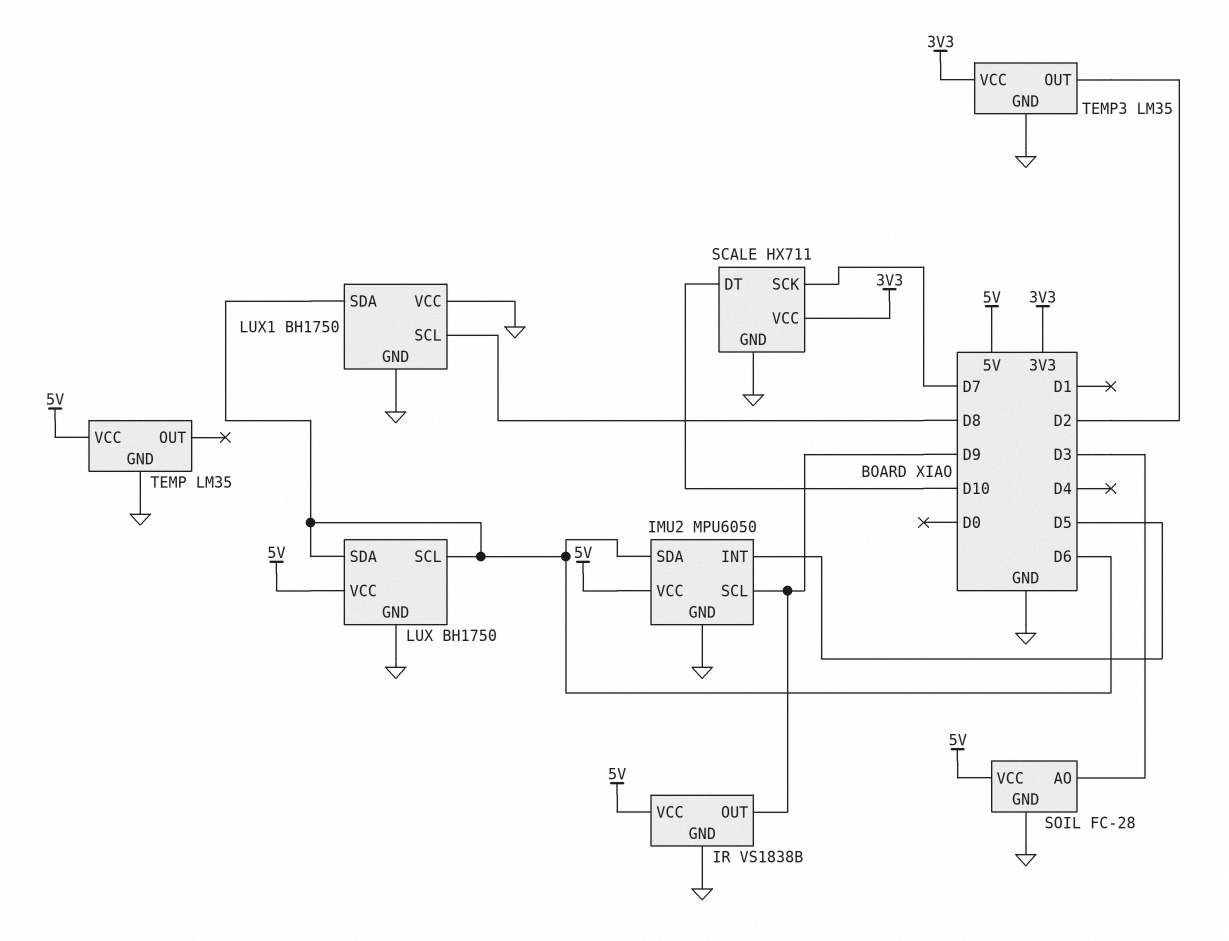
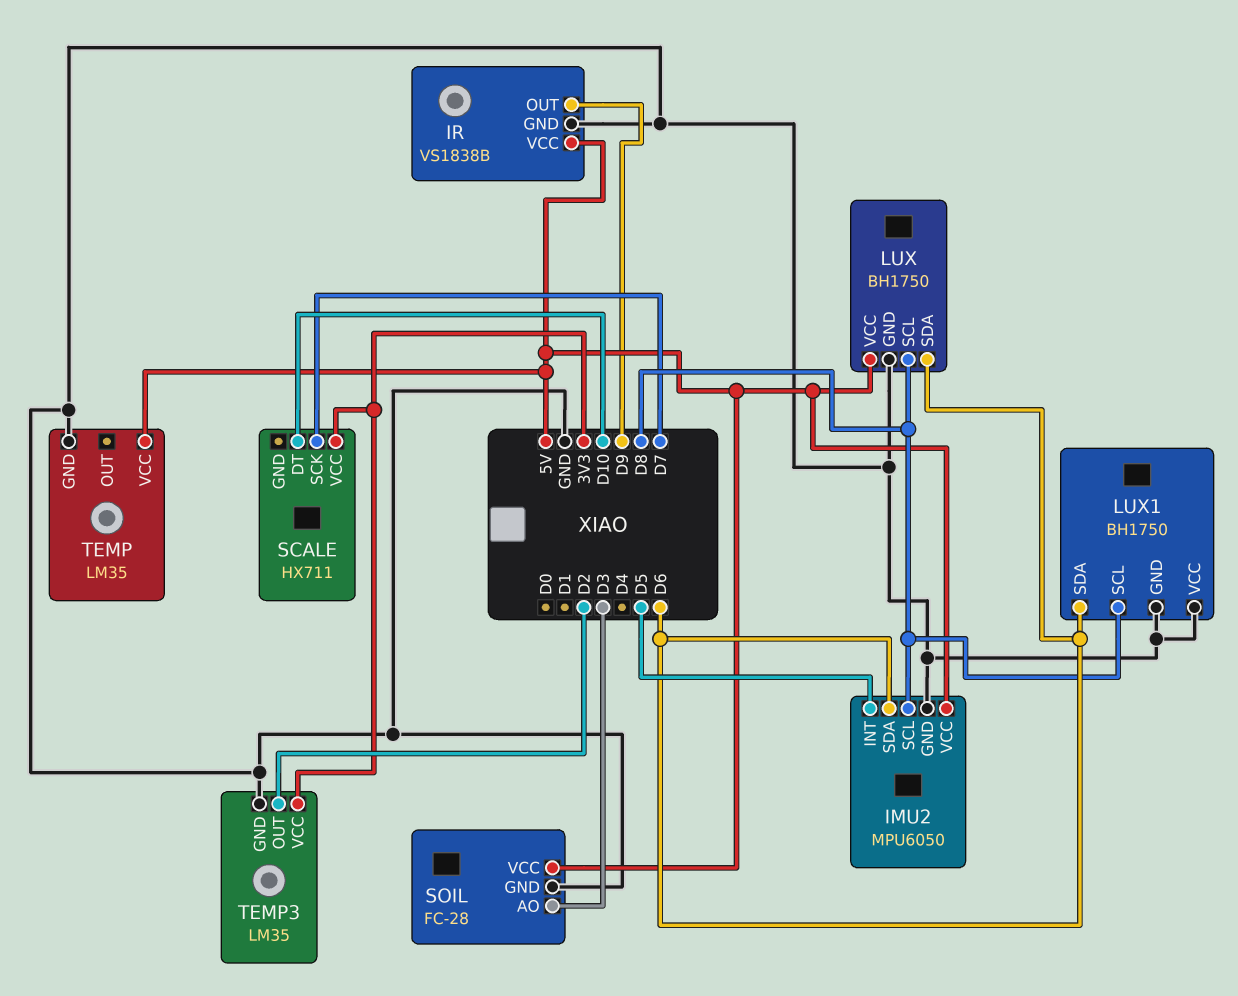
IMU2 pin SCL: D9 -> D8
LUX pin SCL: D6 -> D8
SCALE pin GND: GND -> none

